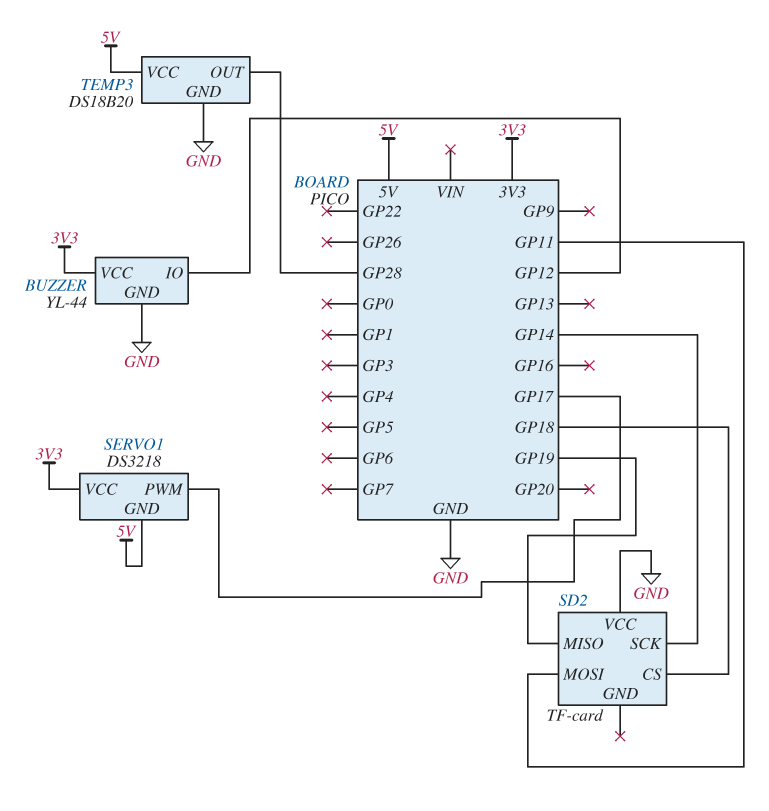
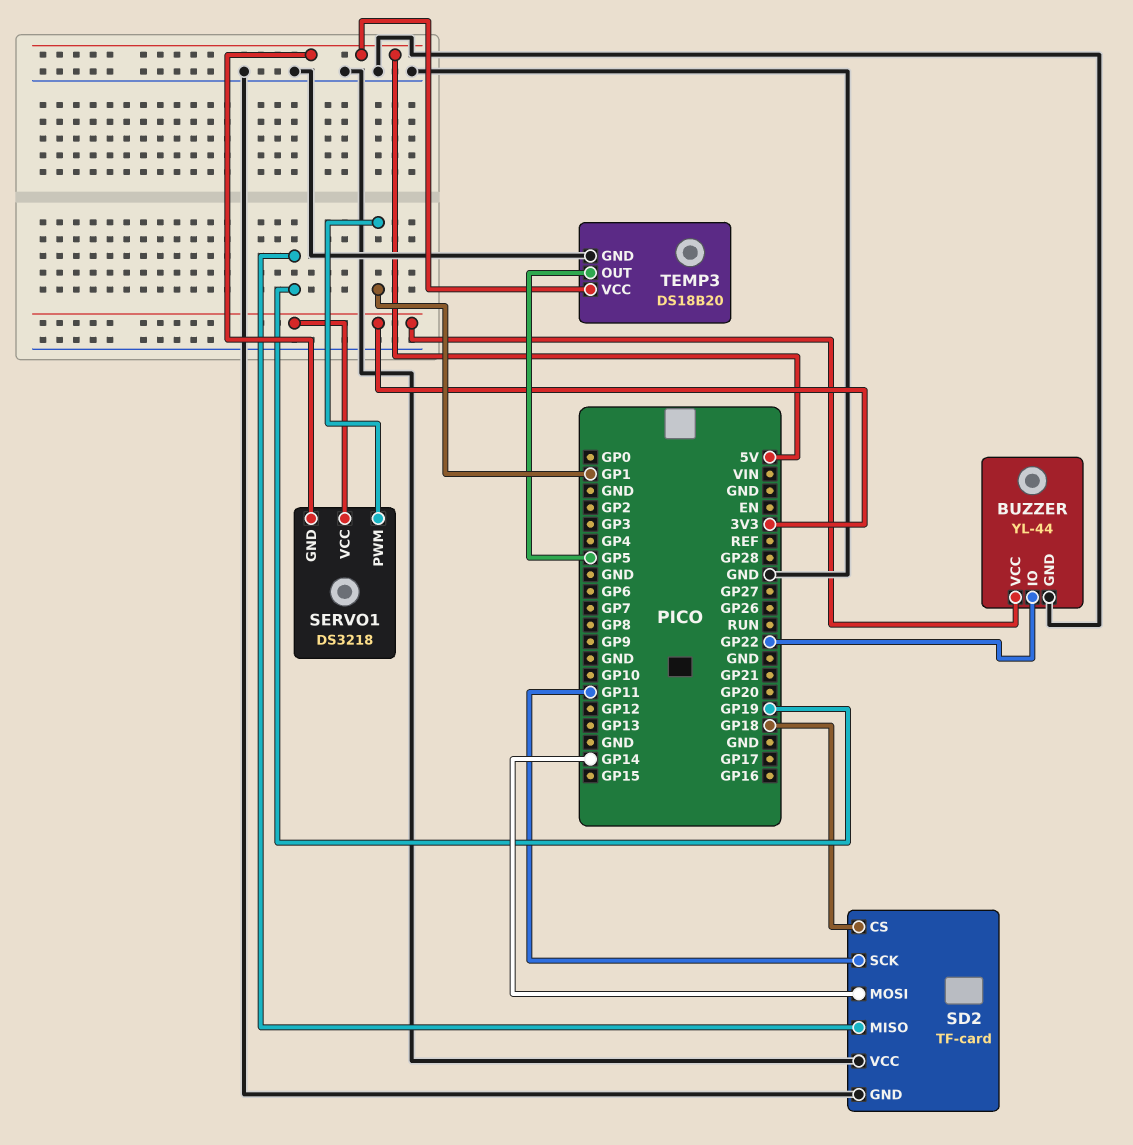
BUZZER pin IO: GP12 -> GP22
SD2 pin GND: none -> GND
SD2 pin MOSI: GP11 -> GP14
SD2 pin SCK: GP14 -> GP11
SERVO1 pin PWM: GP17 -> GP1
TEMP3 pin OUT: GP28 -> GP5

